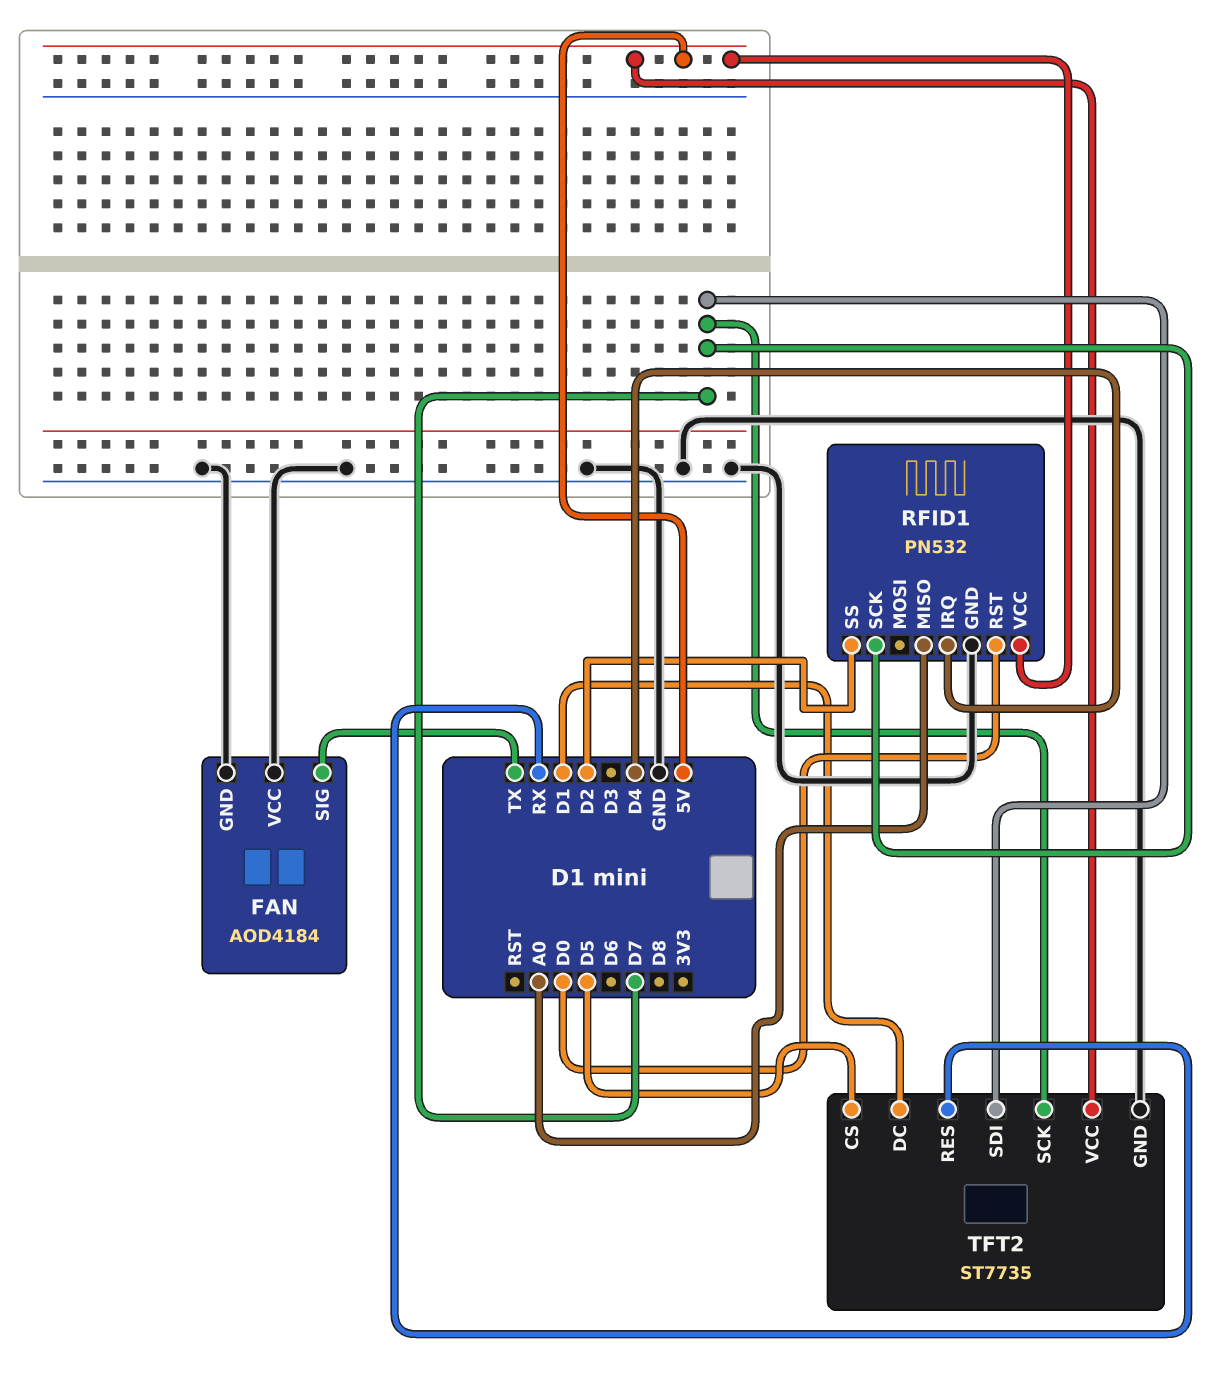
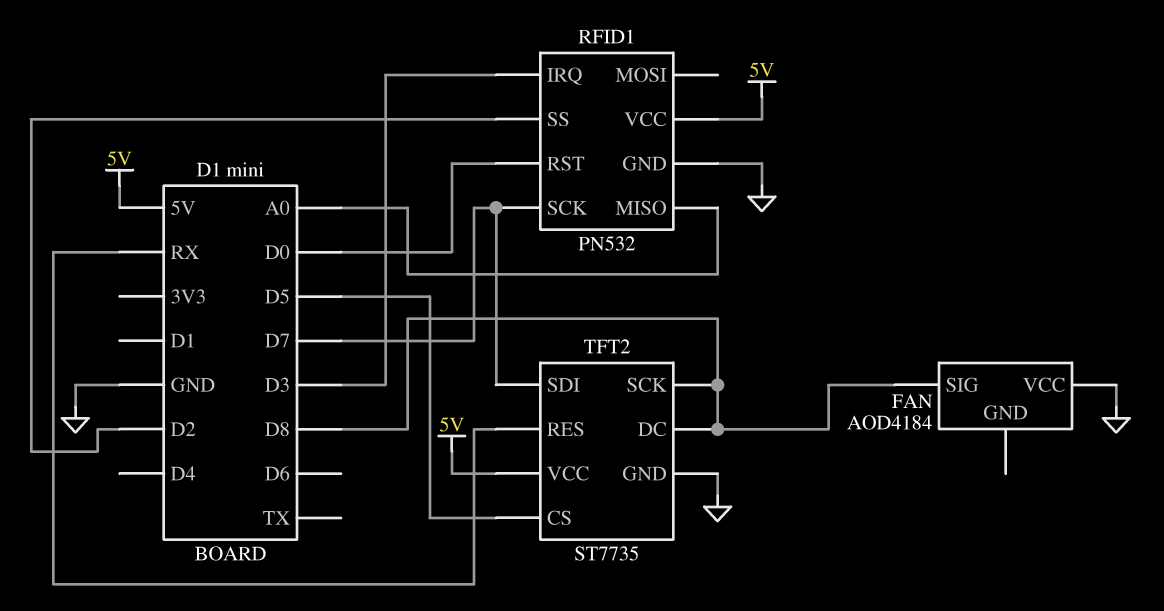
FAN pin GND: GND -> none
FAN pin SIG: TX -> D8
RFID1 pin IRQ: D4 -> D3
TFT2 pin DC: D1 -> D8
TFT2 pin SCK: D7 -> D8

